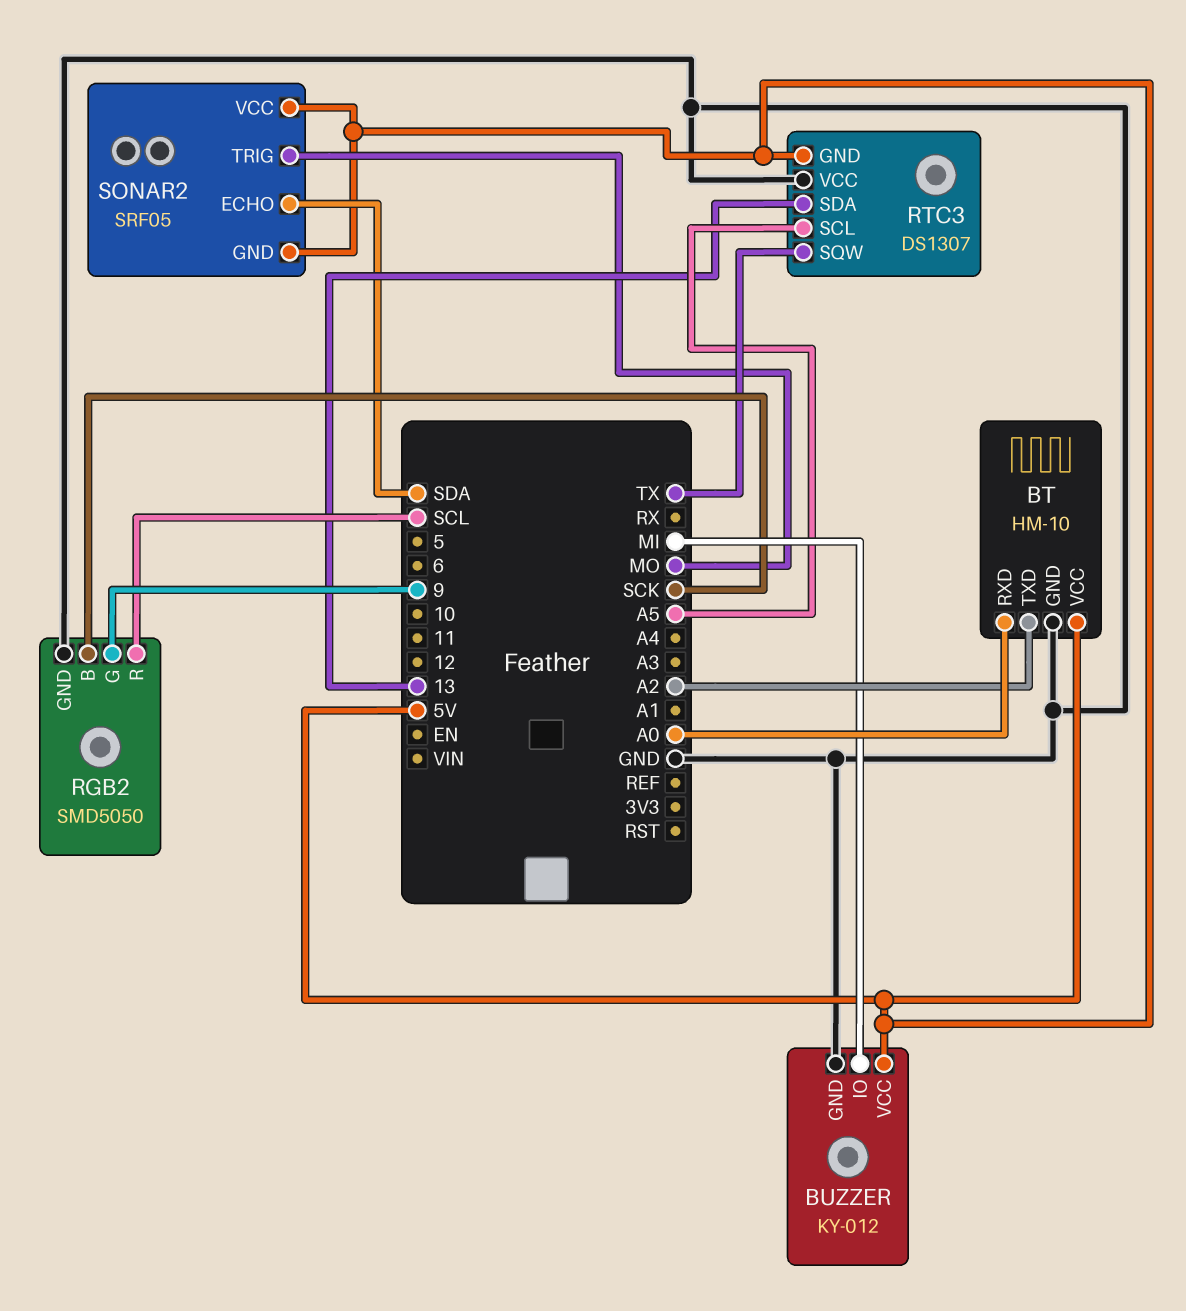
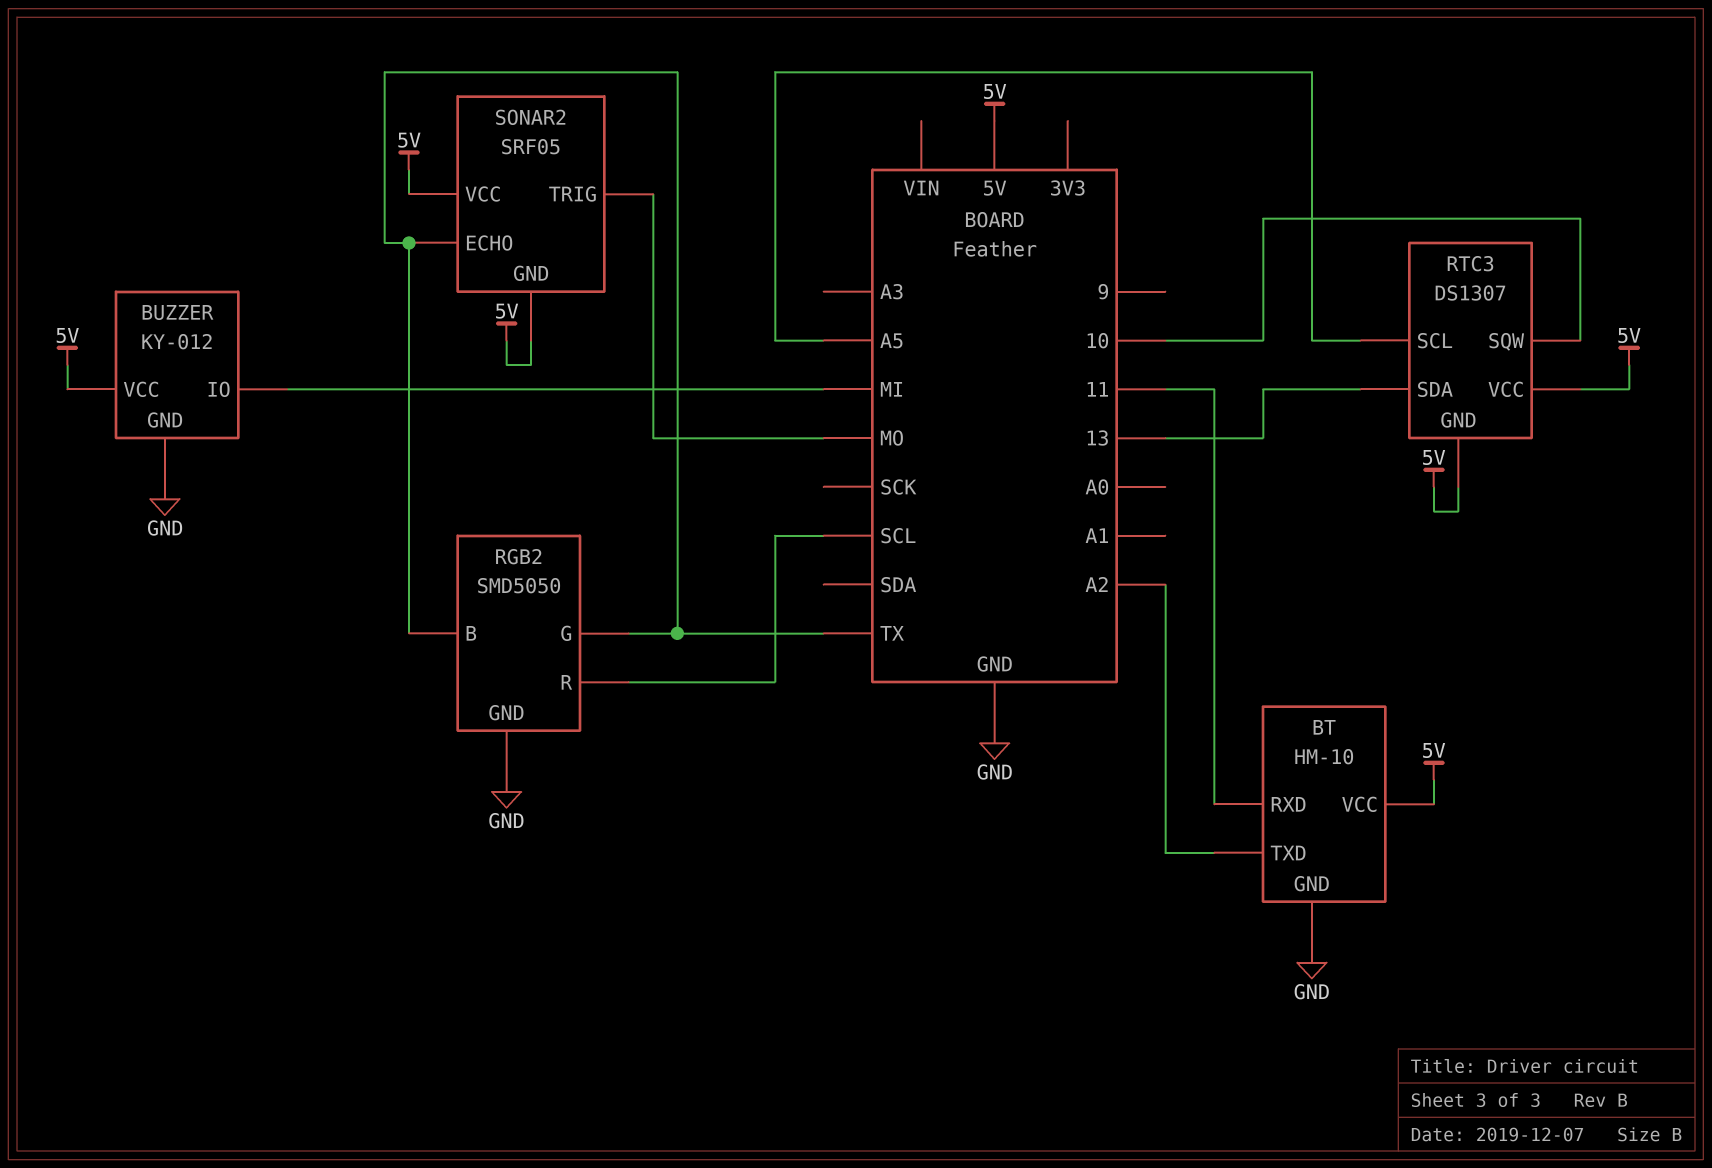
BT pin RXD: A0 -> 11
RGB2 pin B: SCK -> TX
RGB2 pin G: 9 -> TX
RTC3 pin SQW: TX -> 10
RTC3 pin VCC: GND -> 5V
SONAR2 pin ECHO: SDA -> TX

